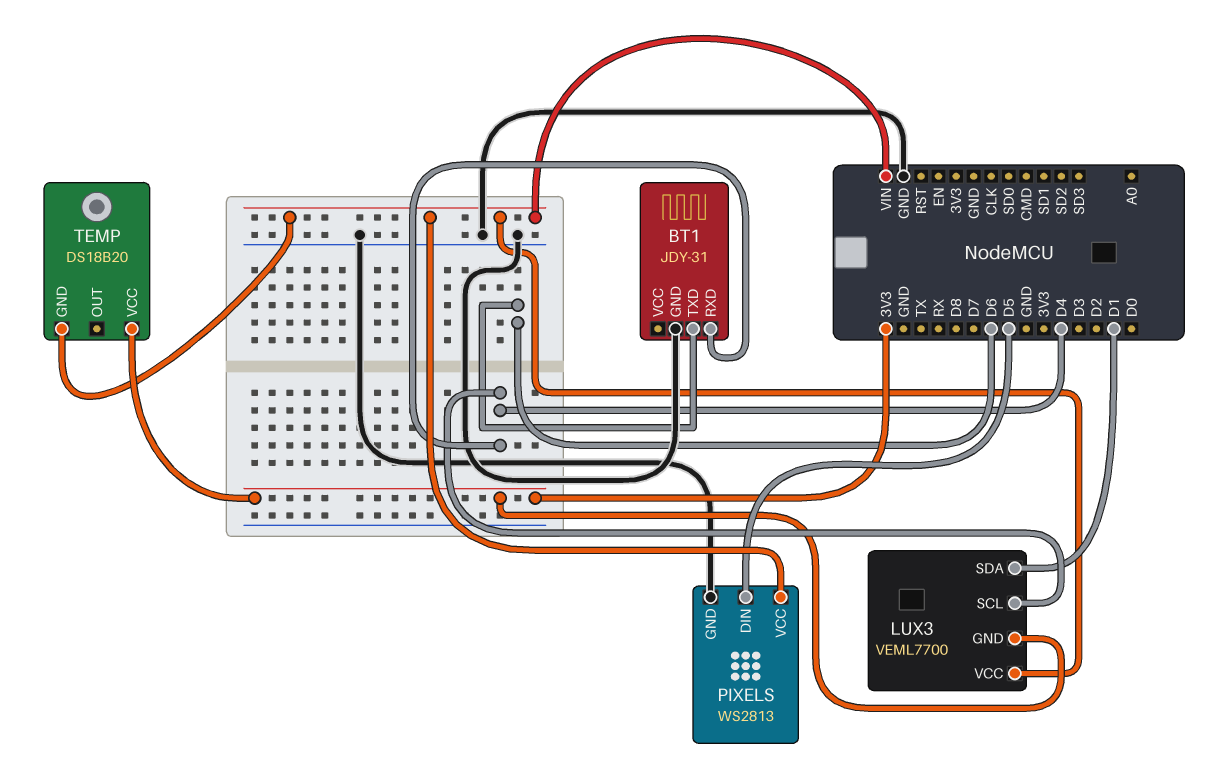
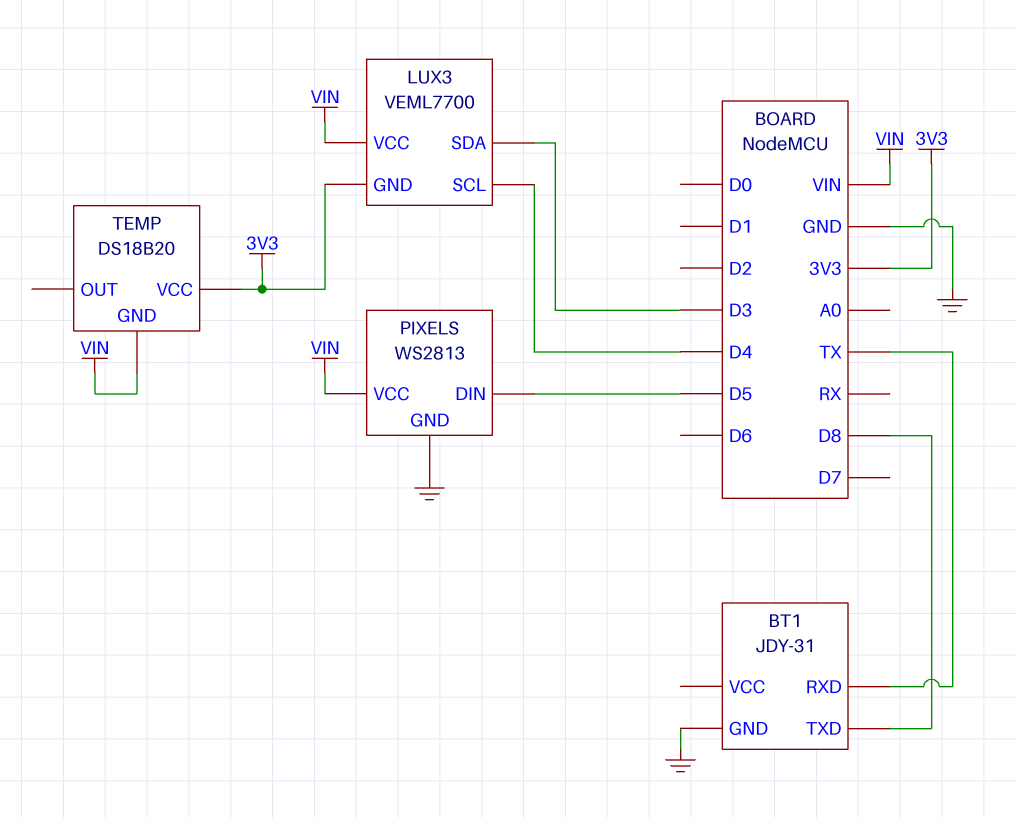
BT1 pin RXD: D4 -> TX
BT1 pin TXD: D6 -> D8
LUX3 pin SDA: D1 -> D3

